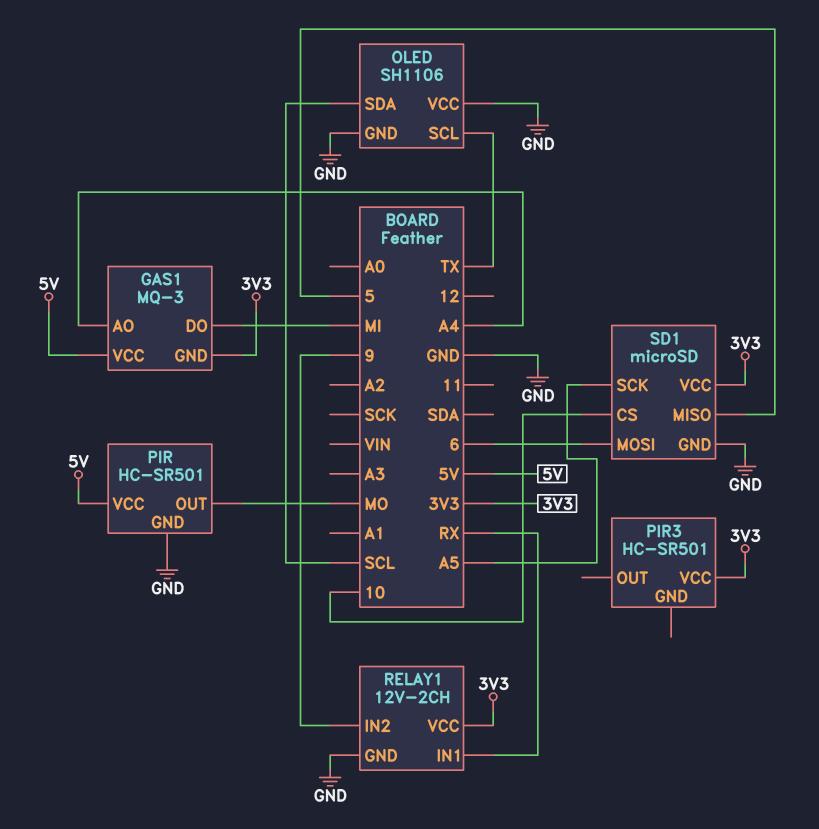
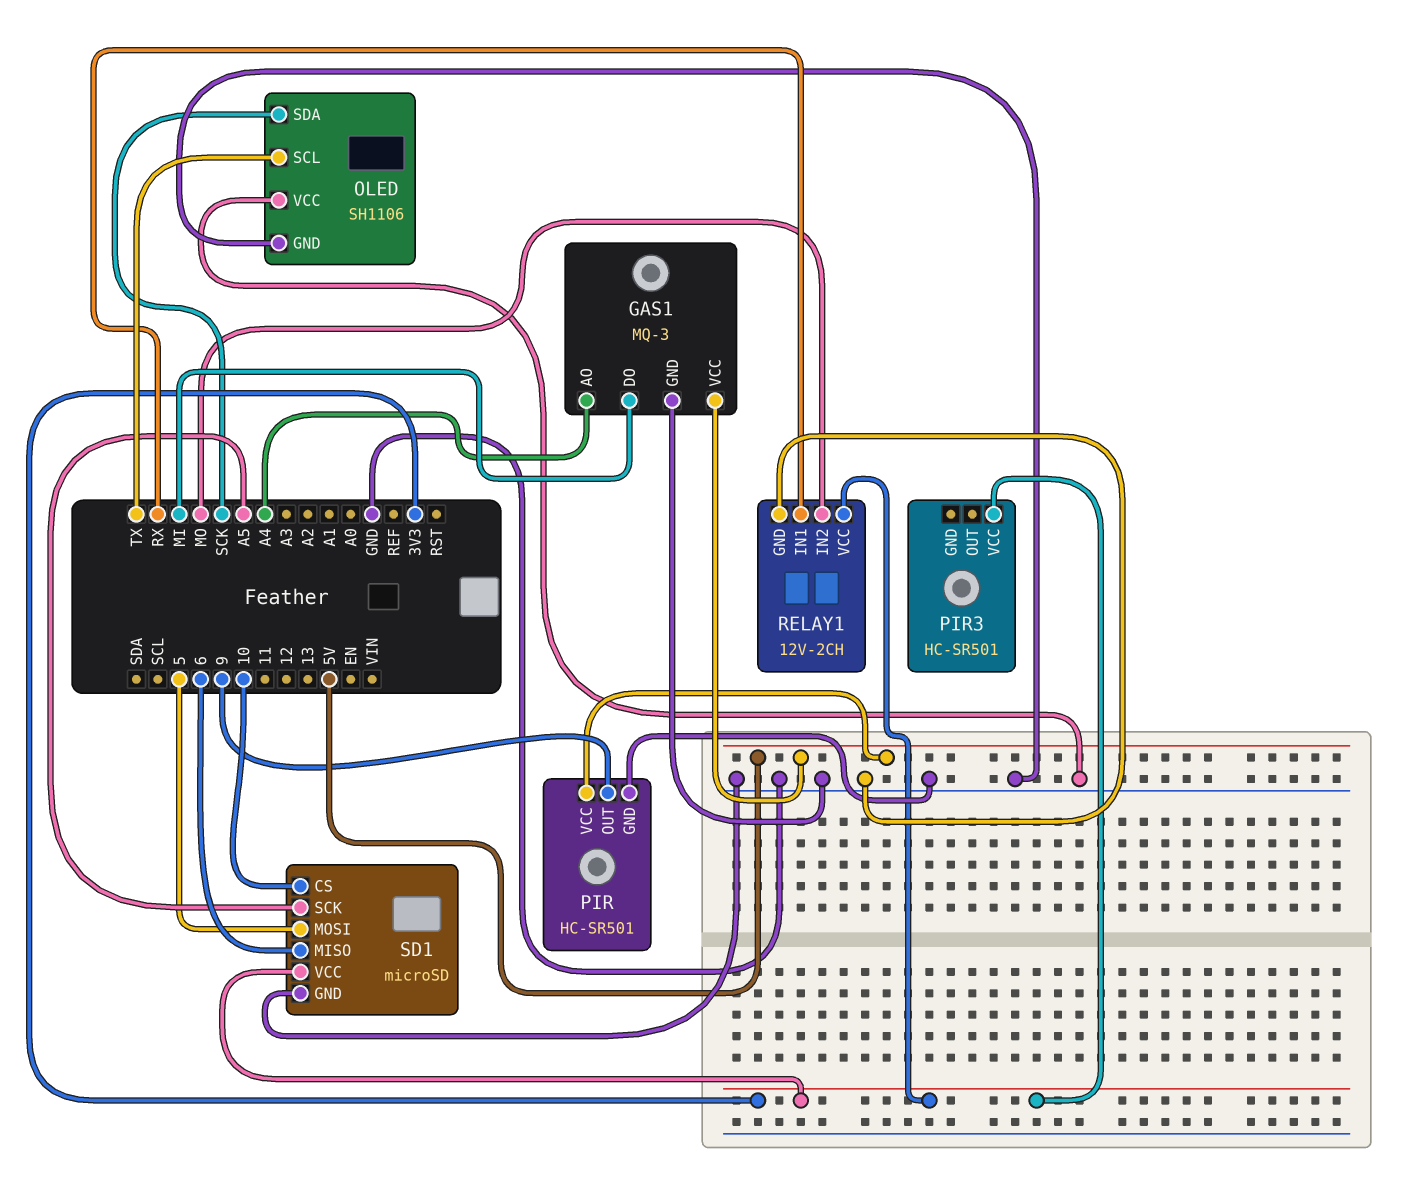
GAS1 pin GND: 3V3 -> GND
OLED pin SDA: SCL -> SCK
PIR pin OUT: MO -> 9
RELAY1 pin IN2: 9 -> MO
SD1 pin MISO: 5 -> 6
SD1 pin MOSI: 6 -> 5

